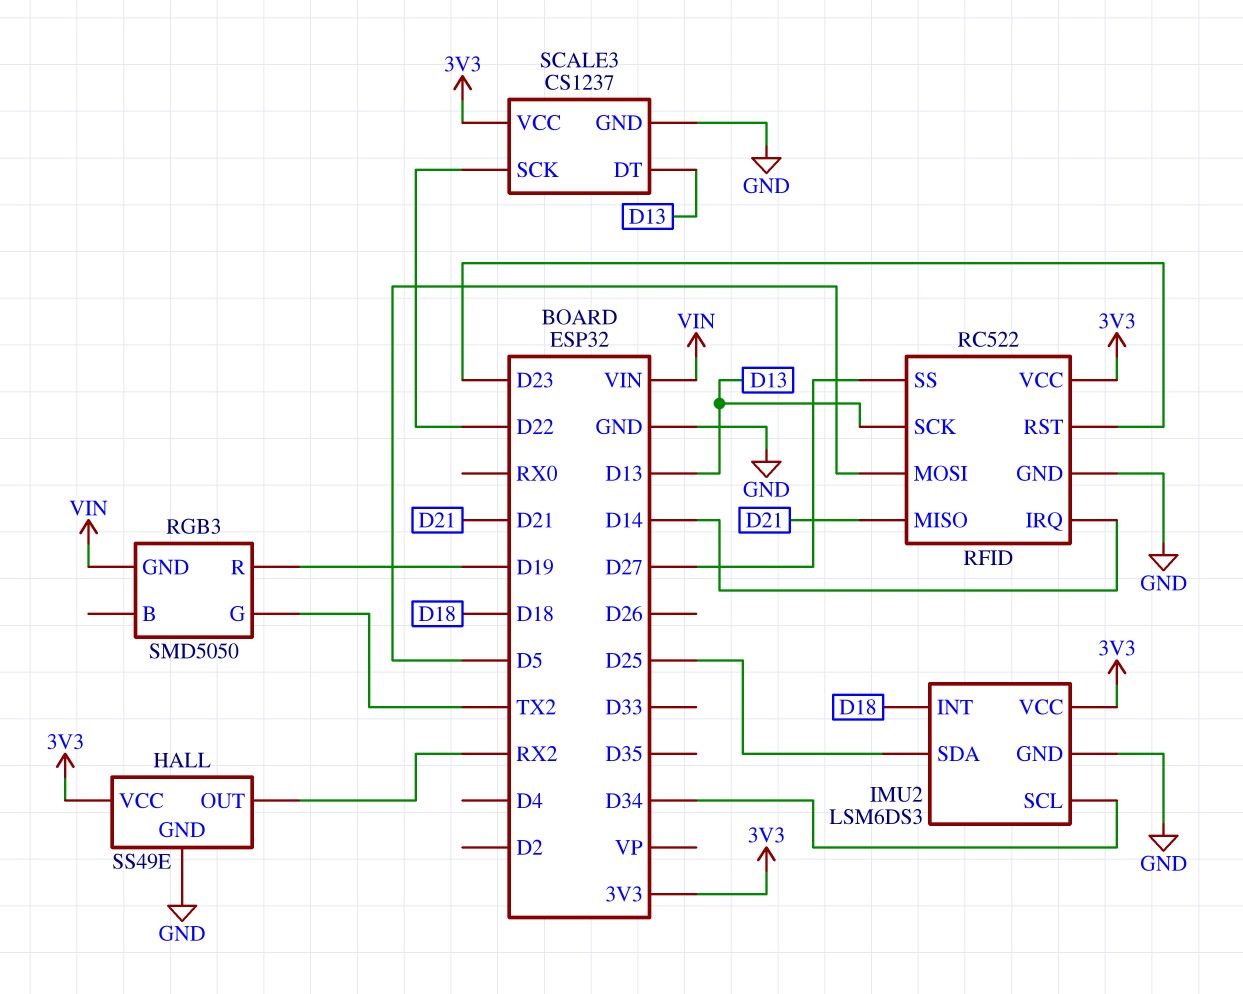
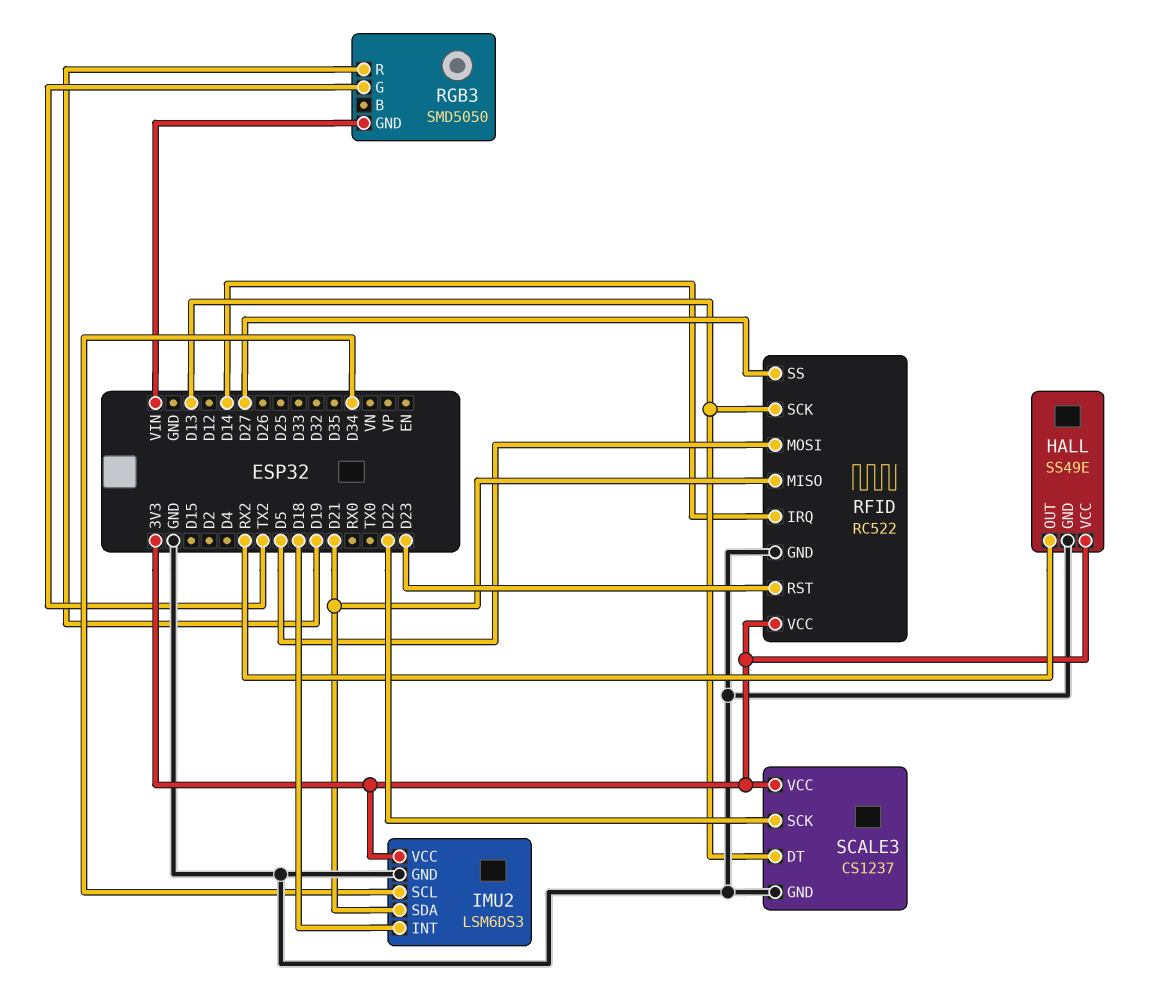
IMU2 pin SDA: D25 -> D21

